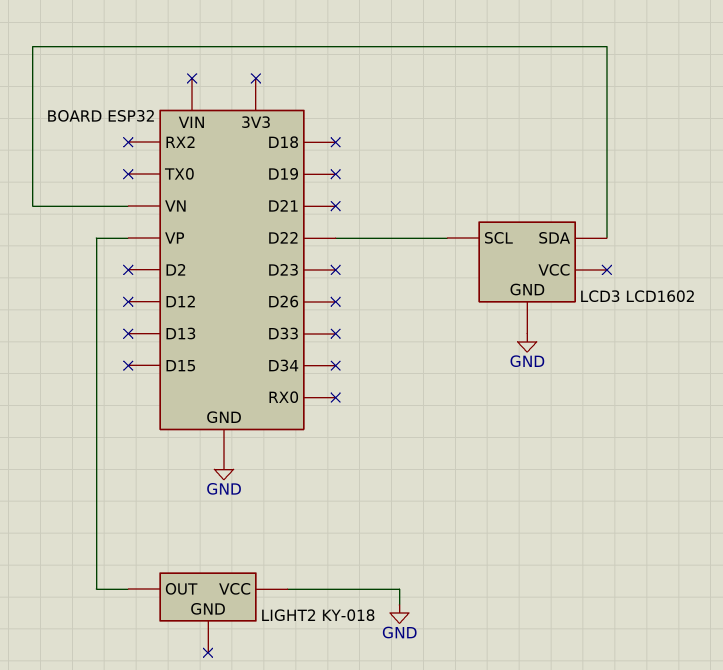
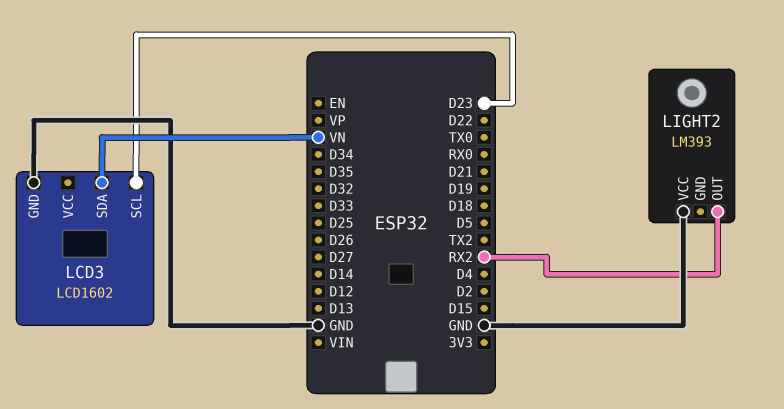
LCD3 pin SCL: D22 -> D23
LIGHT2: KY-018 -> LM393
LIGHT2 pin OUT: VP -> RX2

